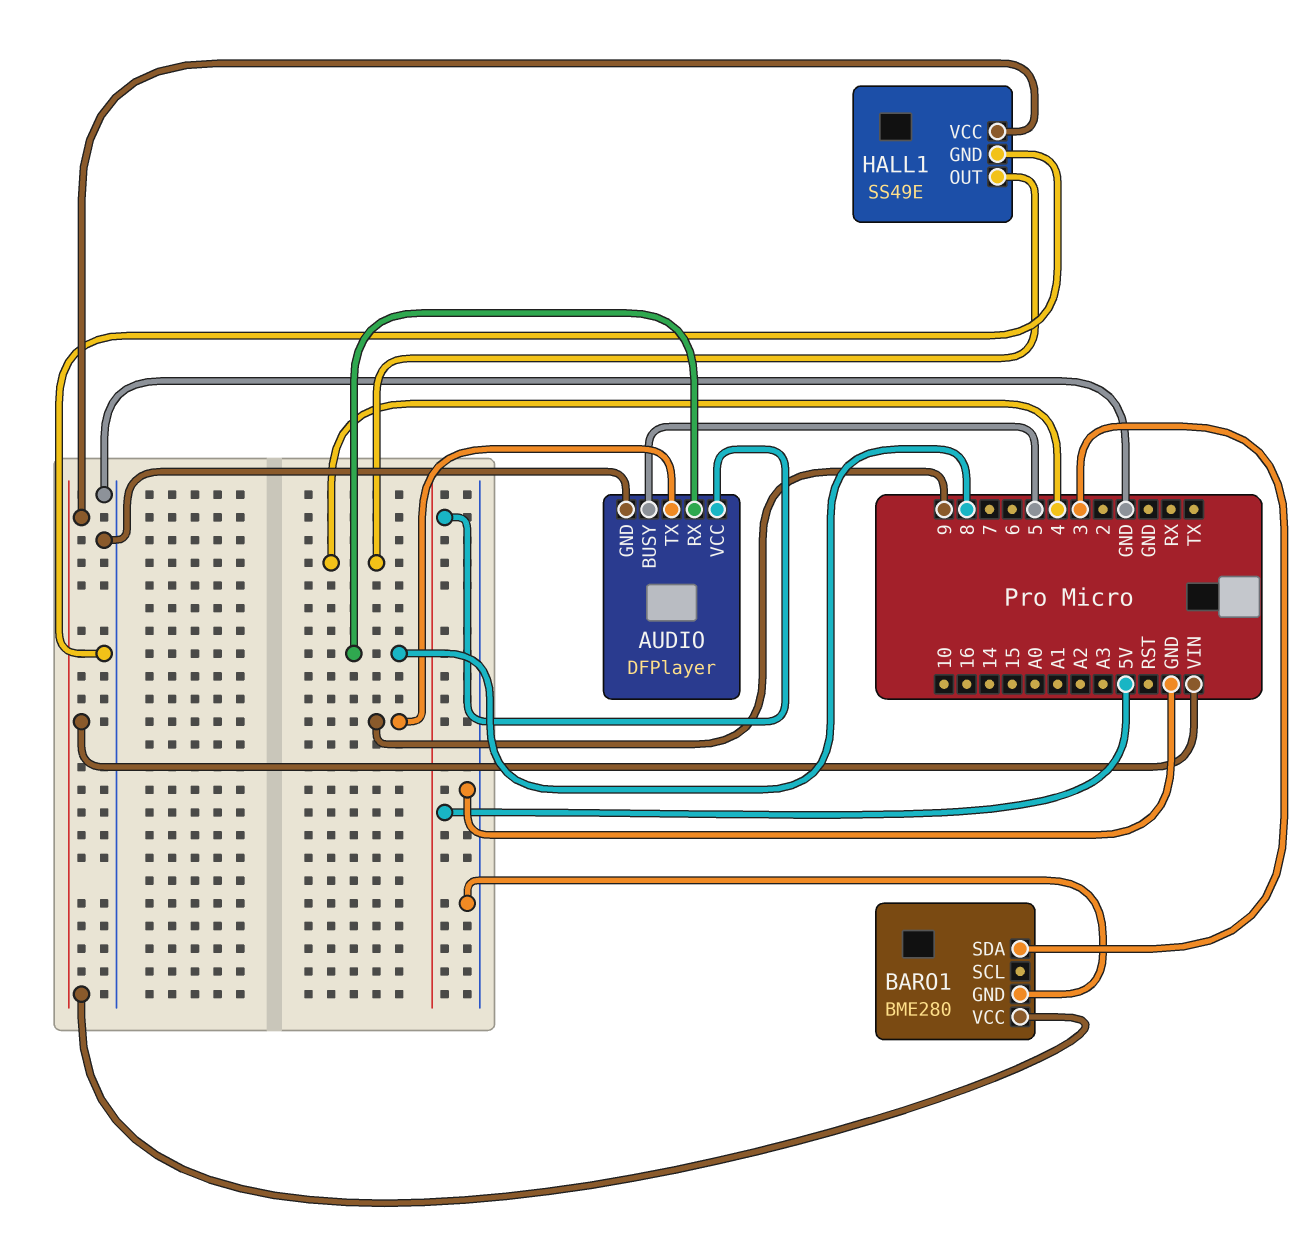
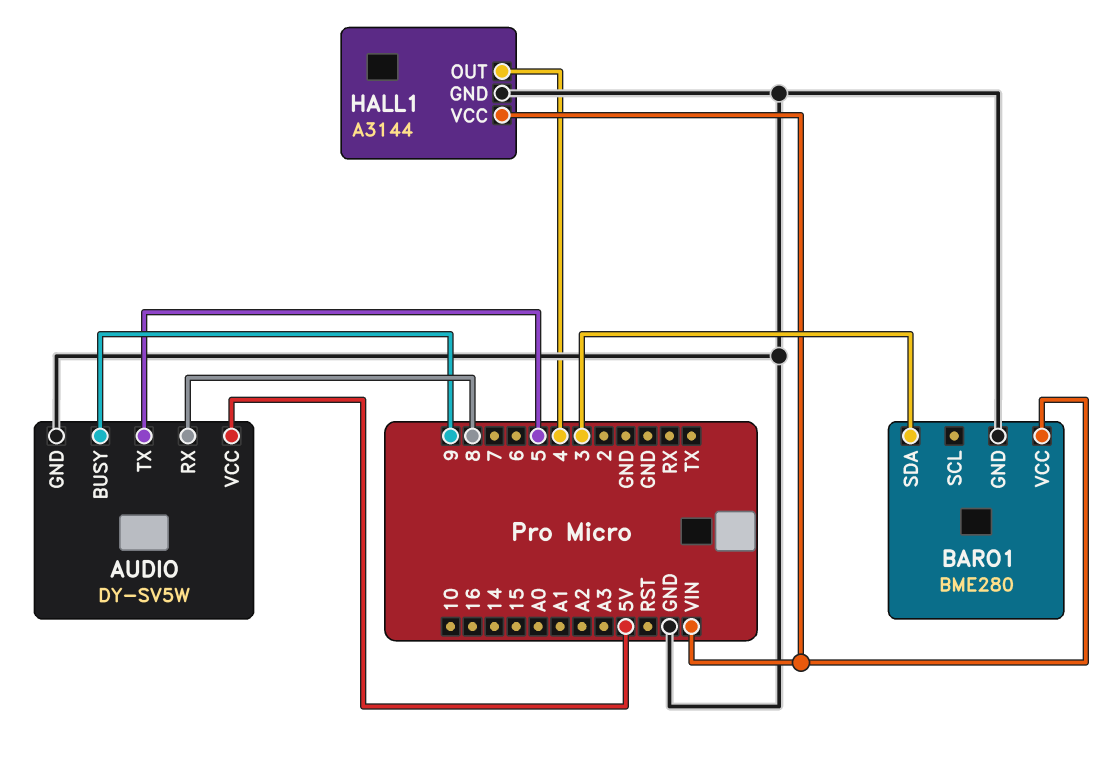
AUDIO: DFPlayer -> DY-SV5W
AUDIO pin BUSY: 5 -> 9
AUDIO pin TX: 9 -> 5
HALL1: SS49E -> A3144

